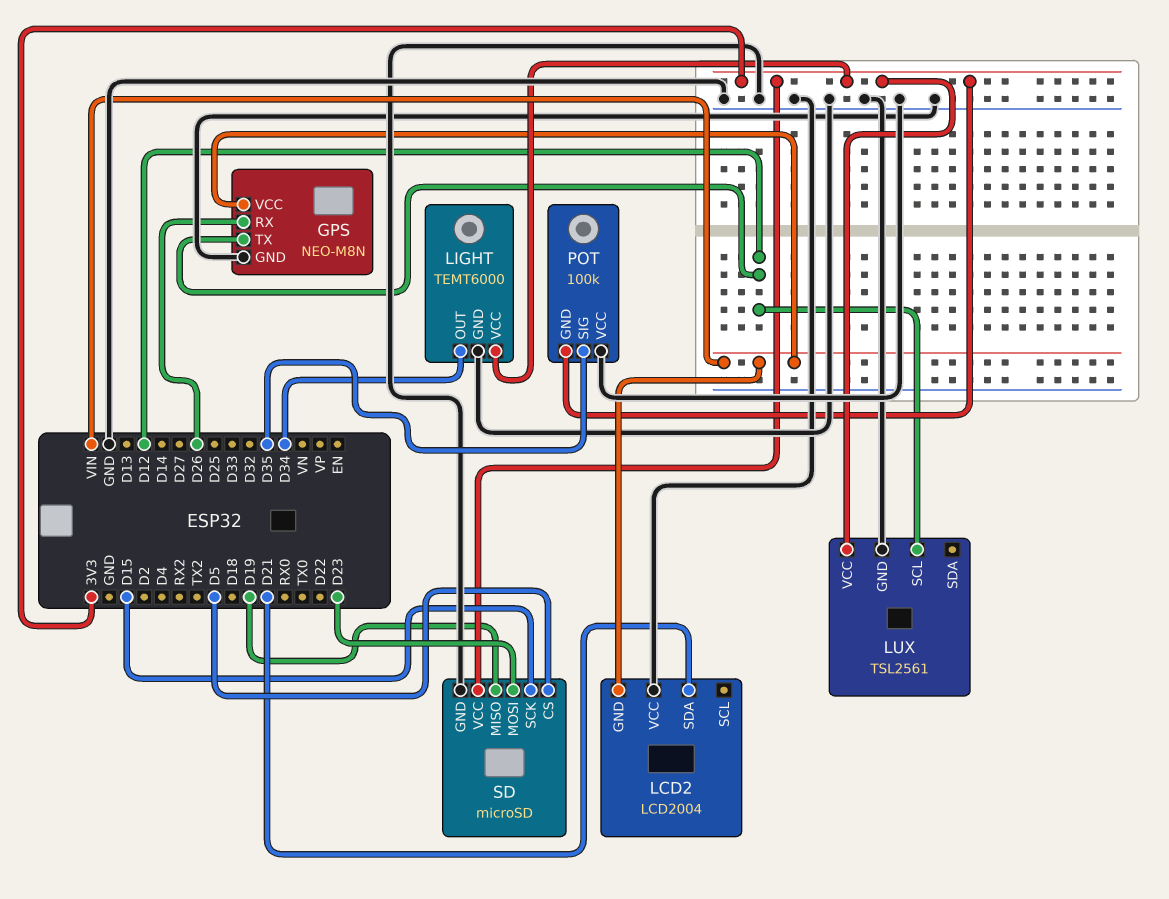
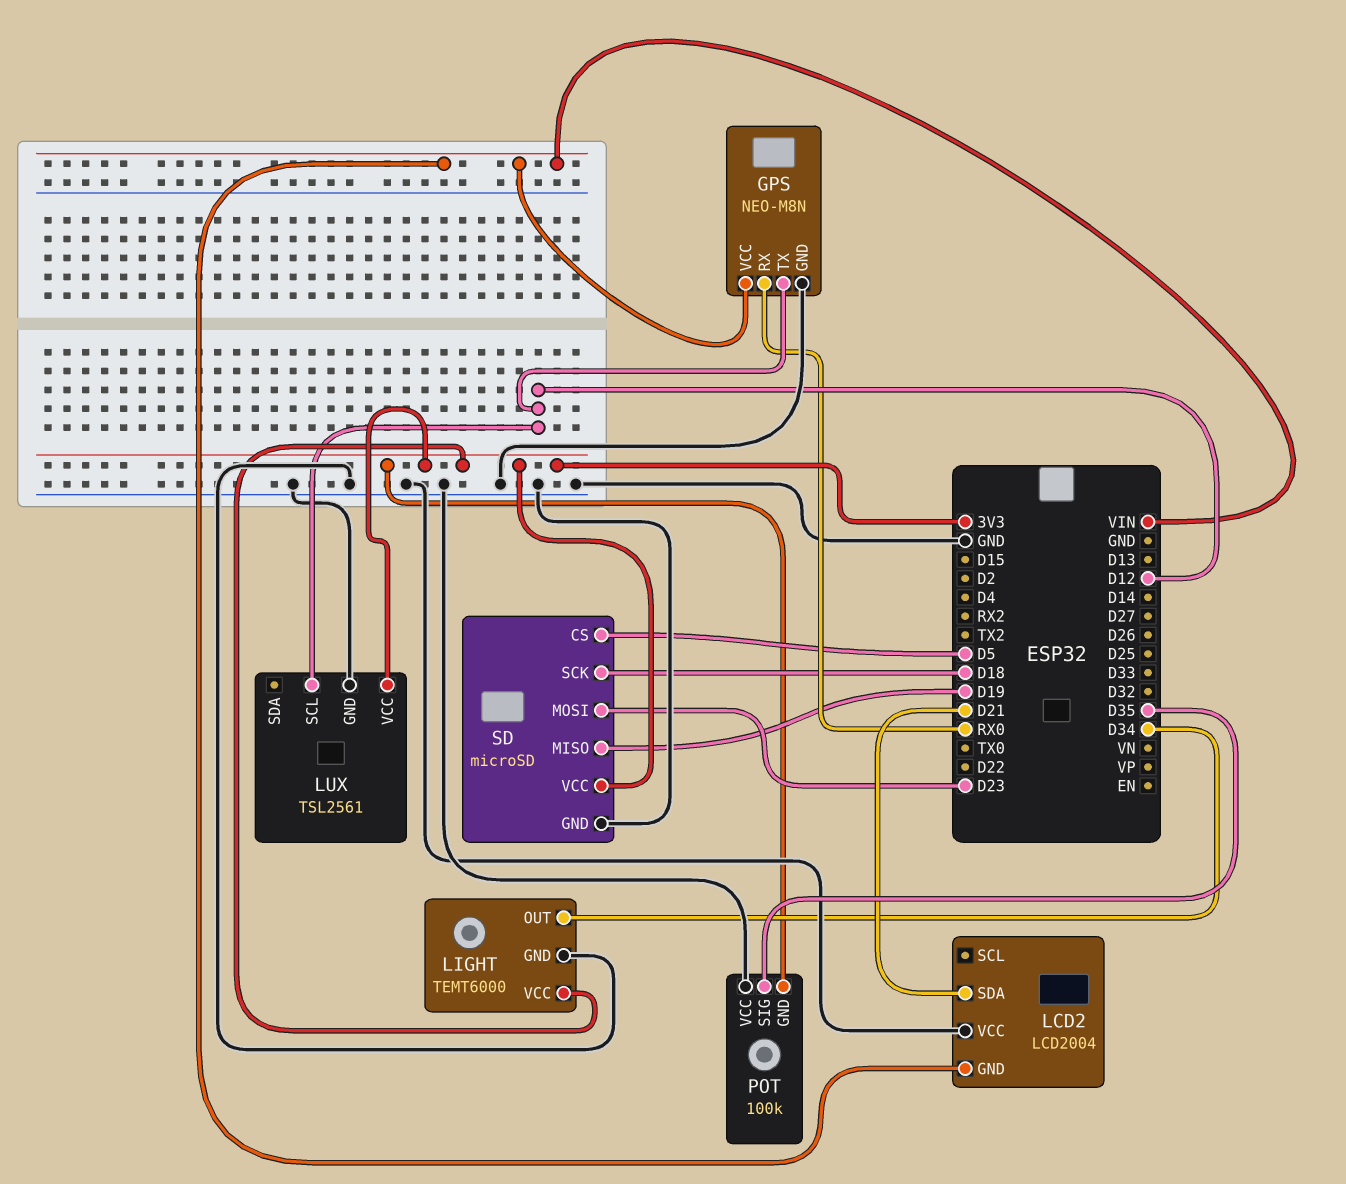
GPS pin RX: D26 -> RX0
SD pin SCK: D15 -> D18

